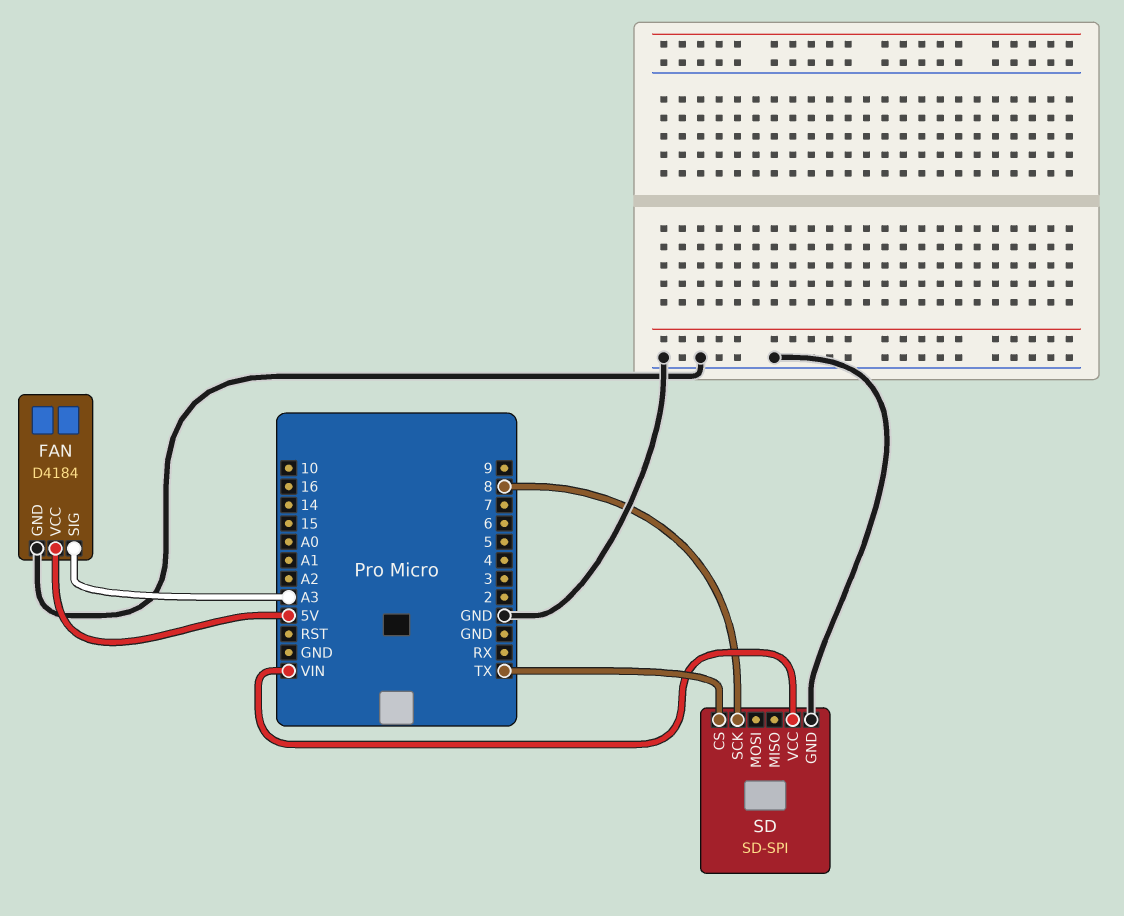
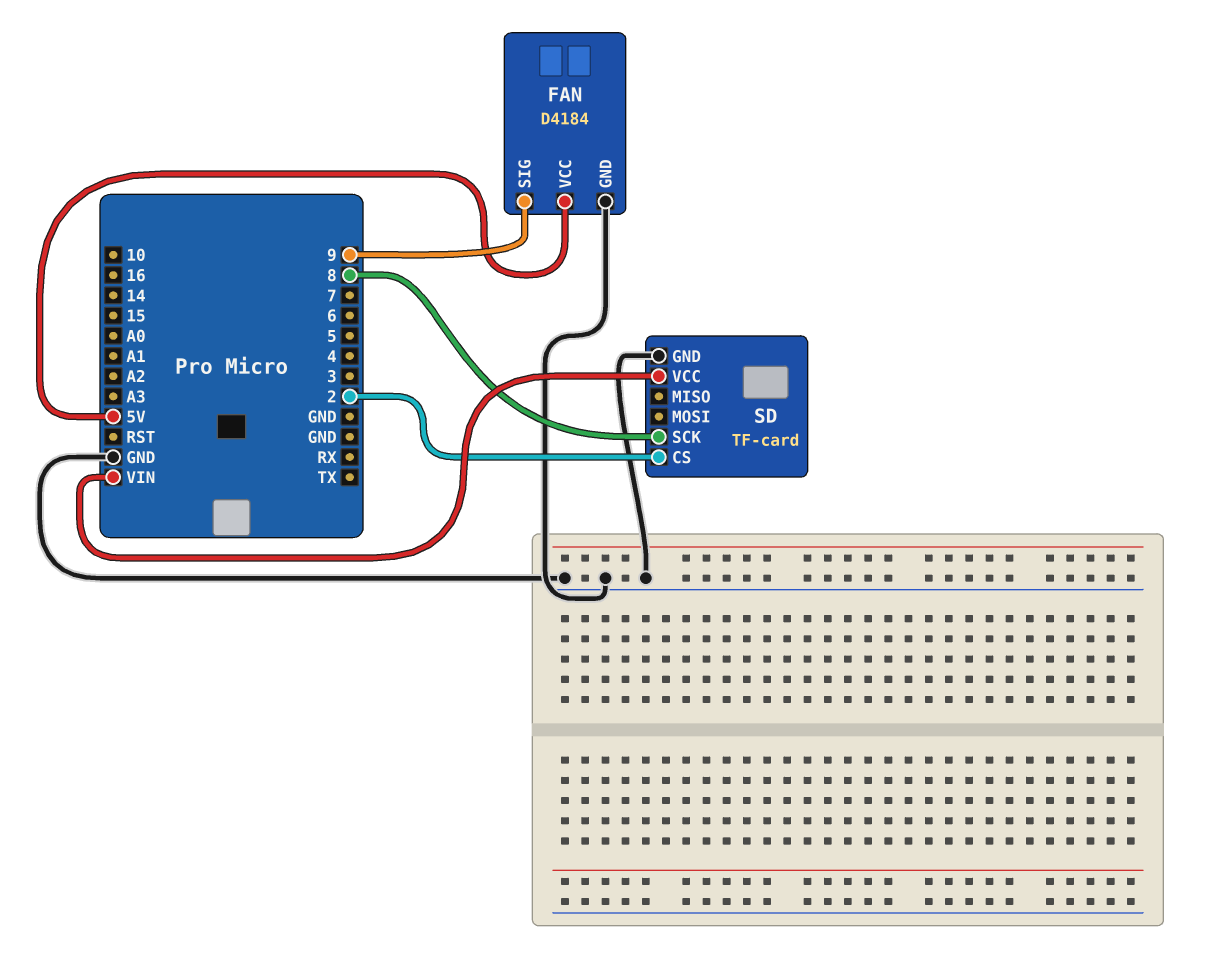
FAN pin SIG: A3 -> 9
SD: SD-SPI -> TF-card
SD pin CS: TX -> 2

